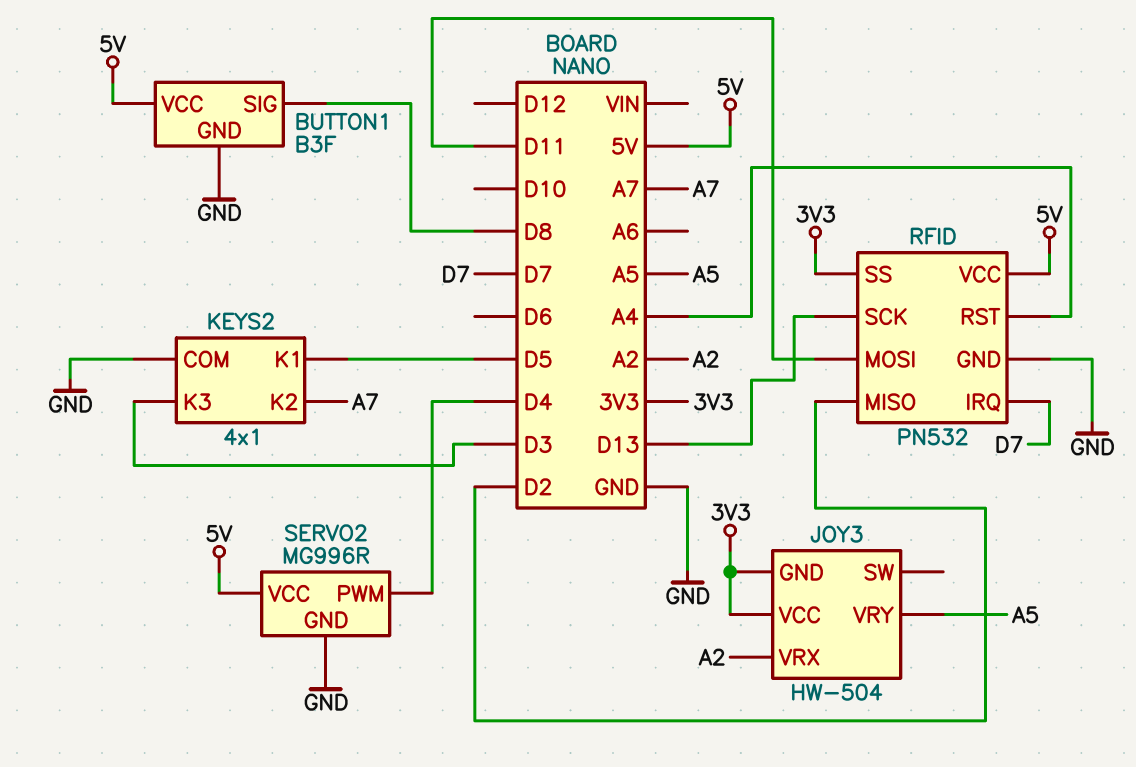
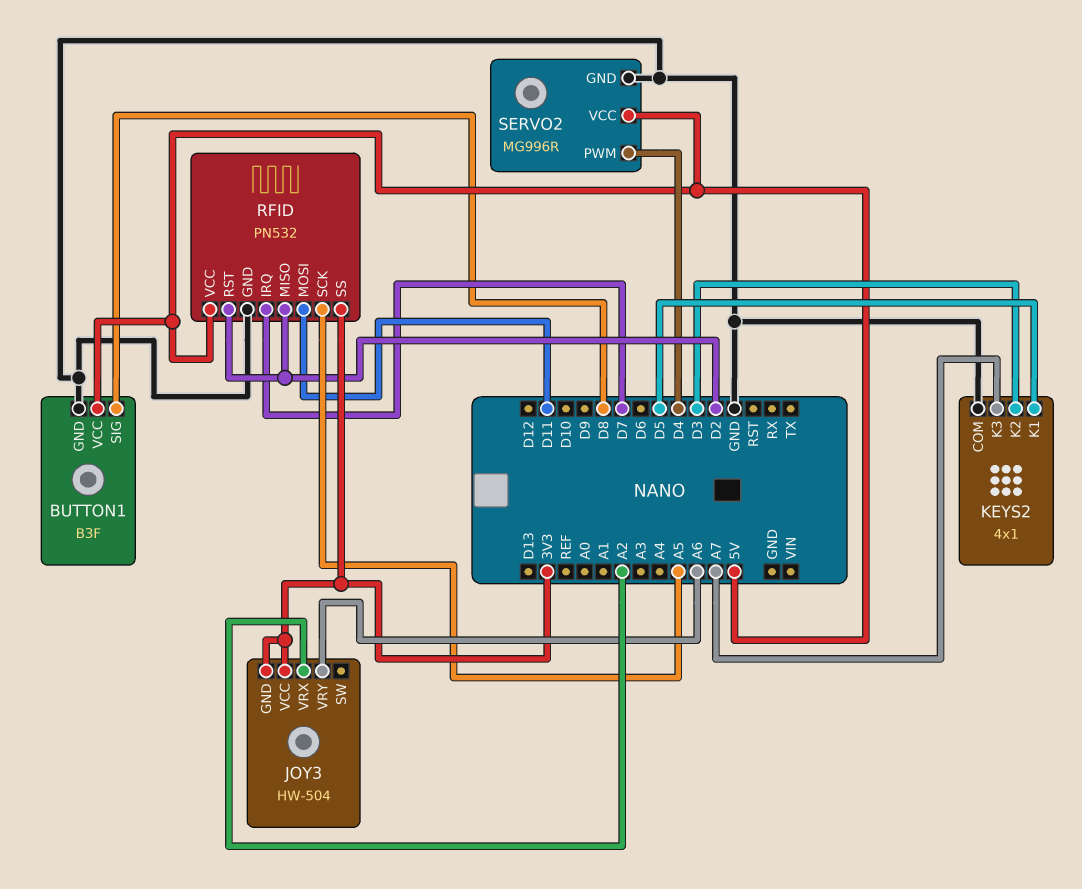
JOY3 pin VRY: A5 -> A6
KEYS2 pin K2: A7 -> D3
KEYS2 pin K3: D3 -> A7
RFID pin RST: A4 -> D2
RFID pin SCK: D13 -> A5

